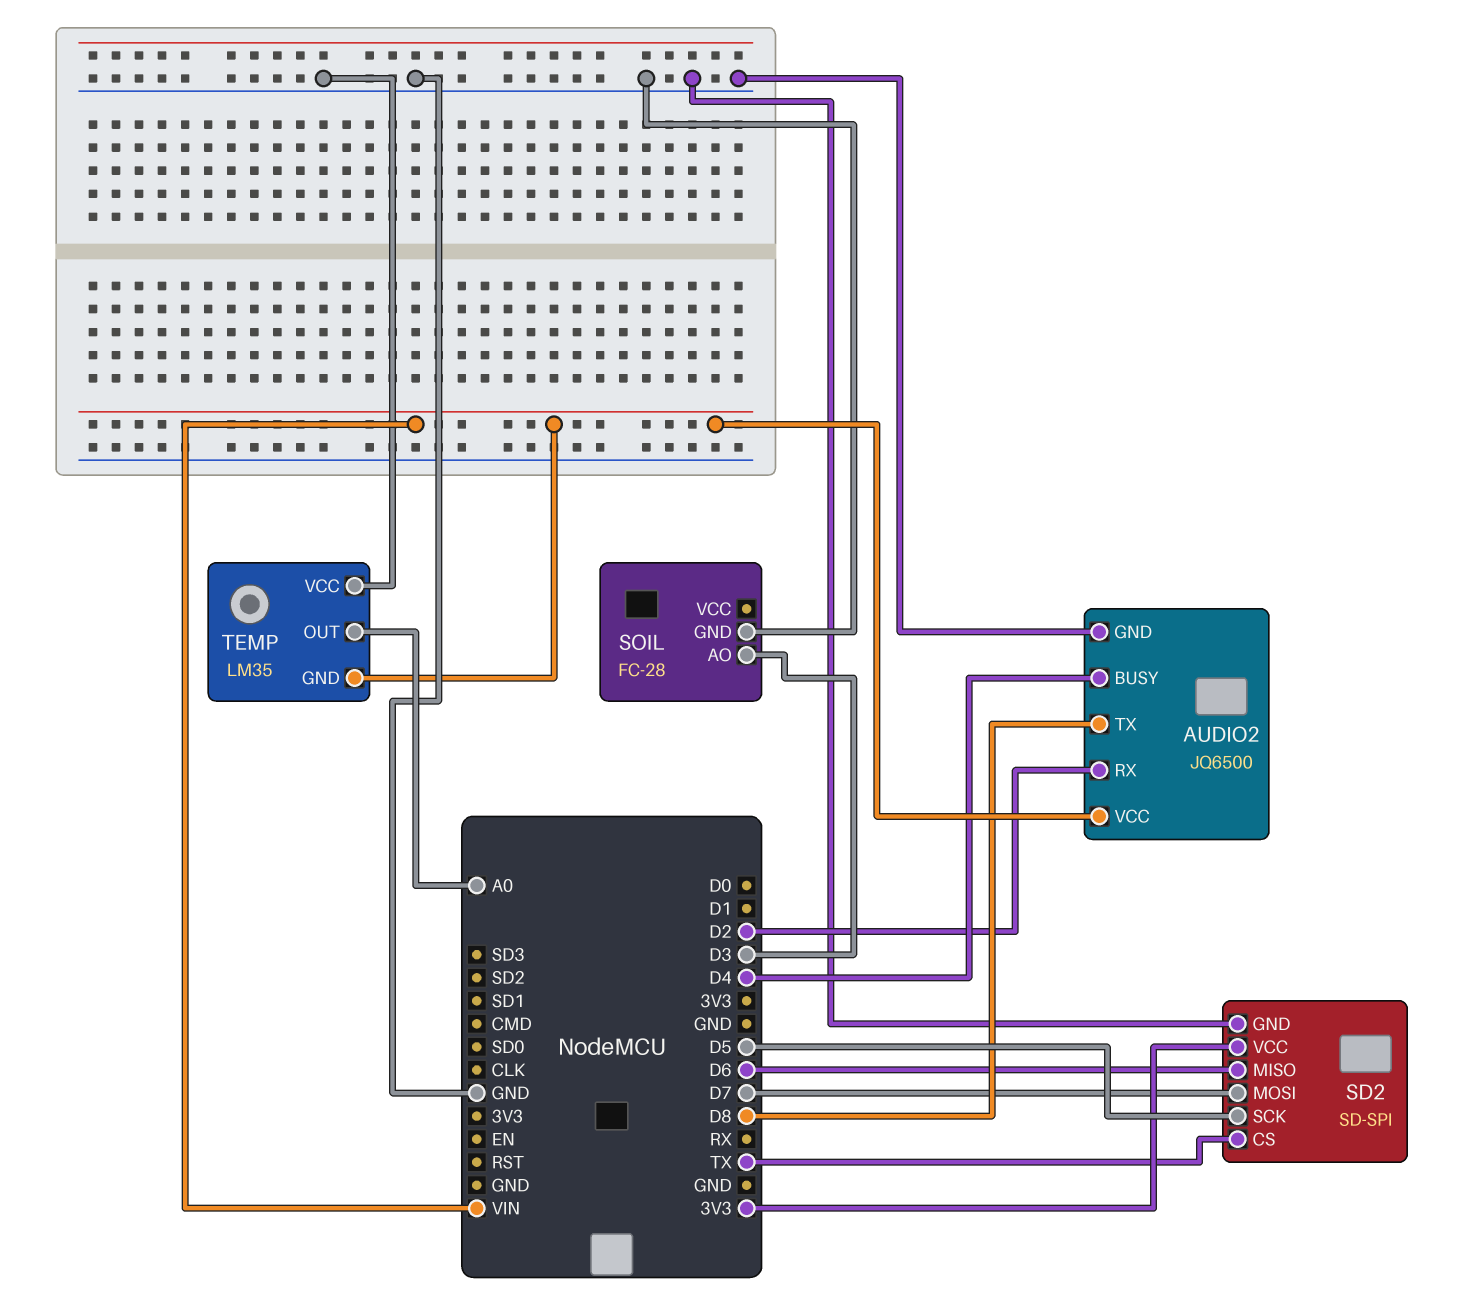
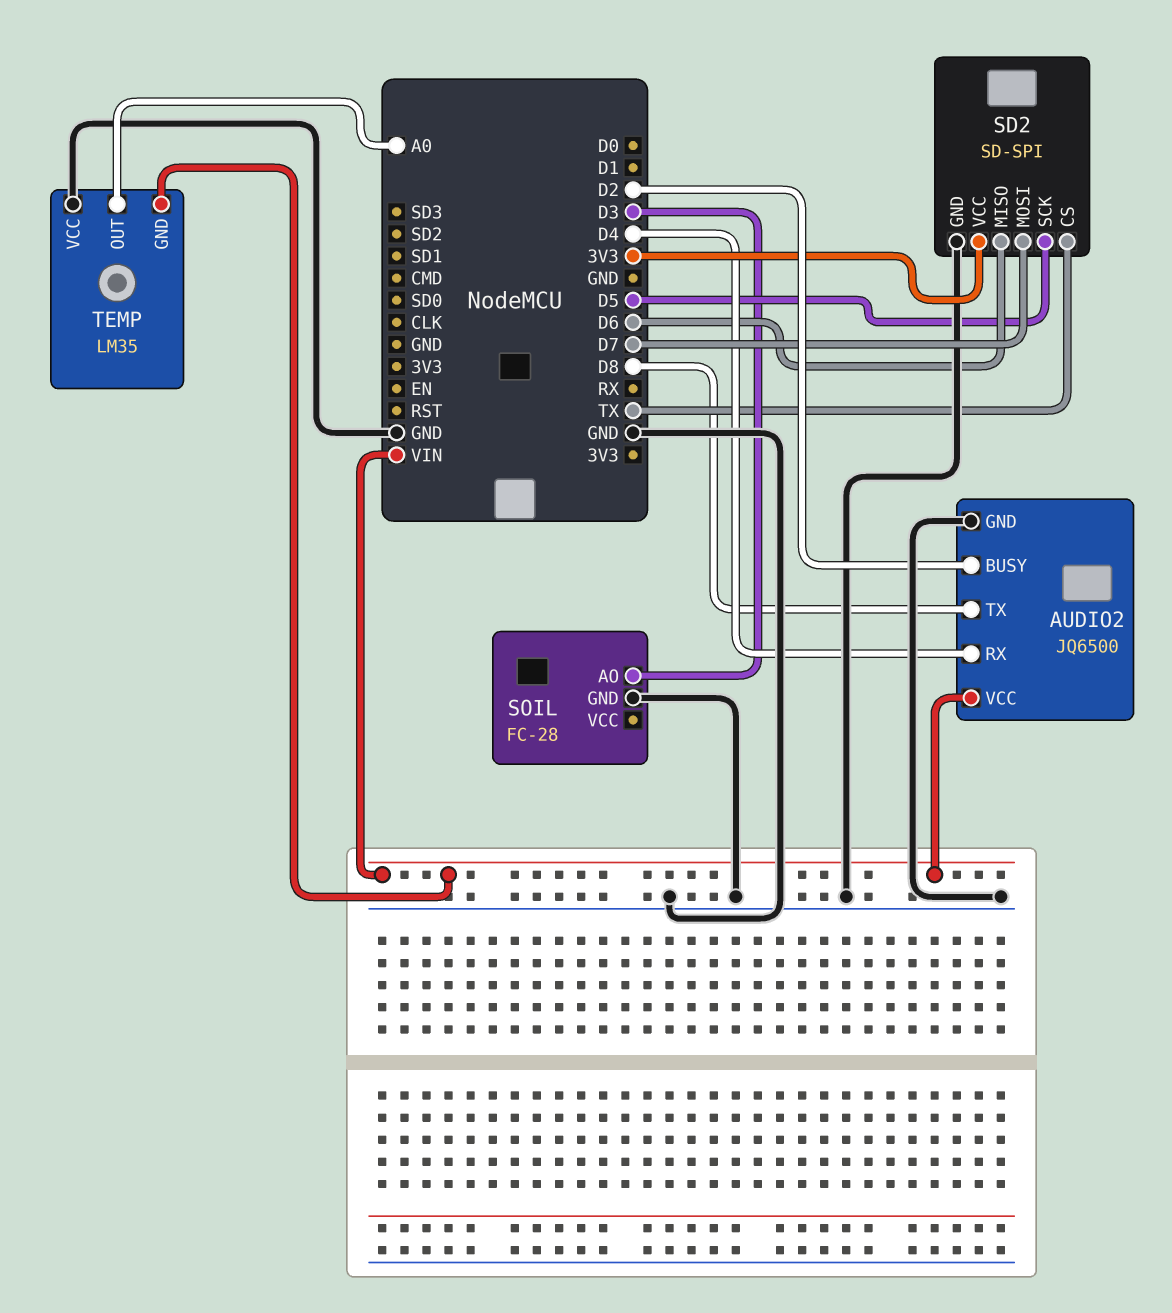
AUDIO2 pin BUSY: D4 -> D2
AUDIO2 pin RX: D2 -> D4

